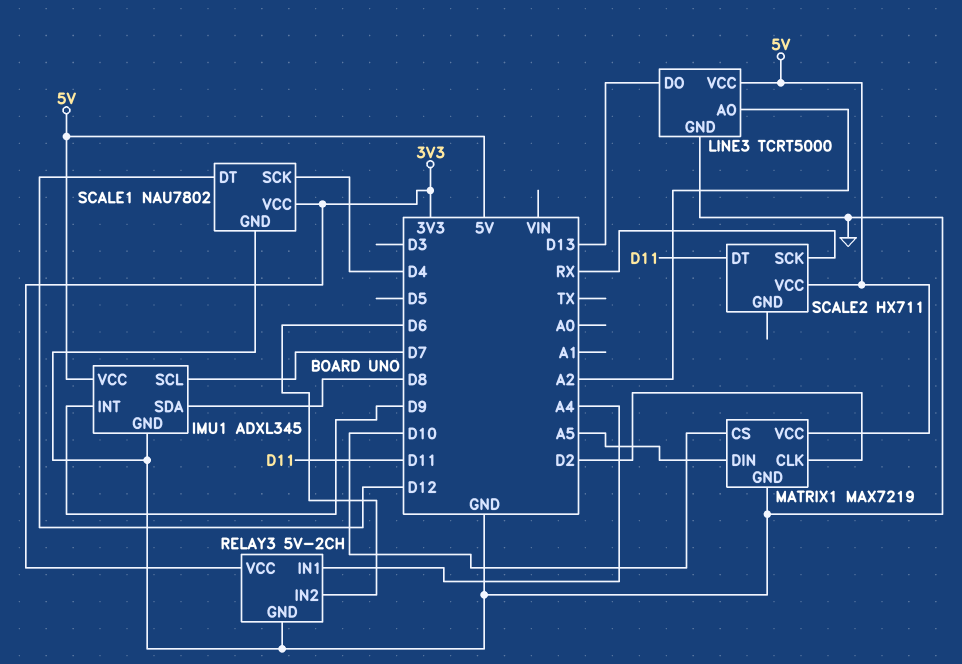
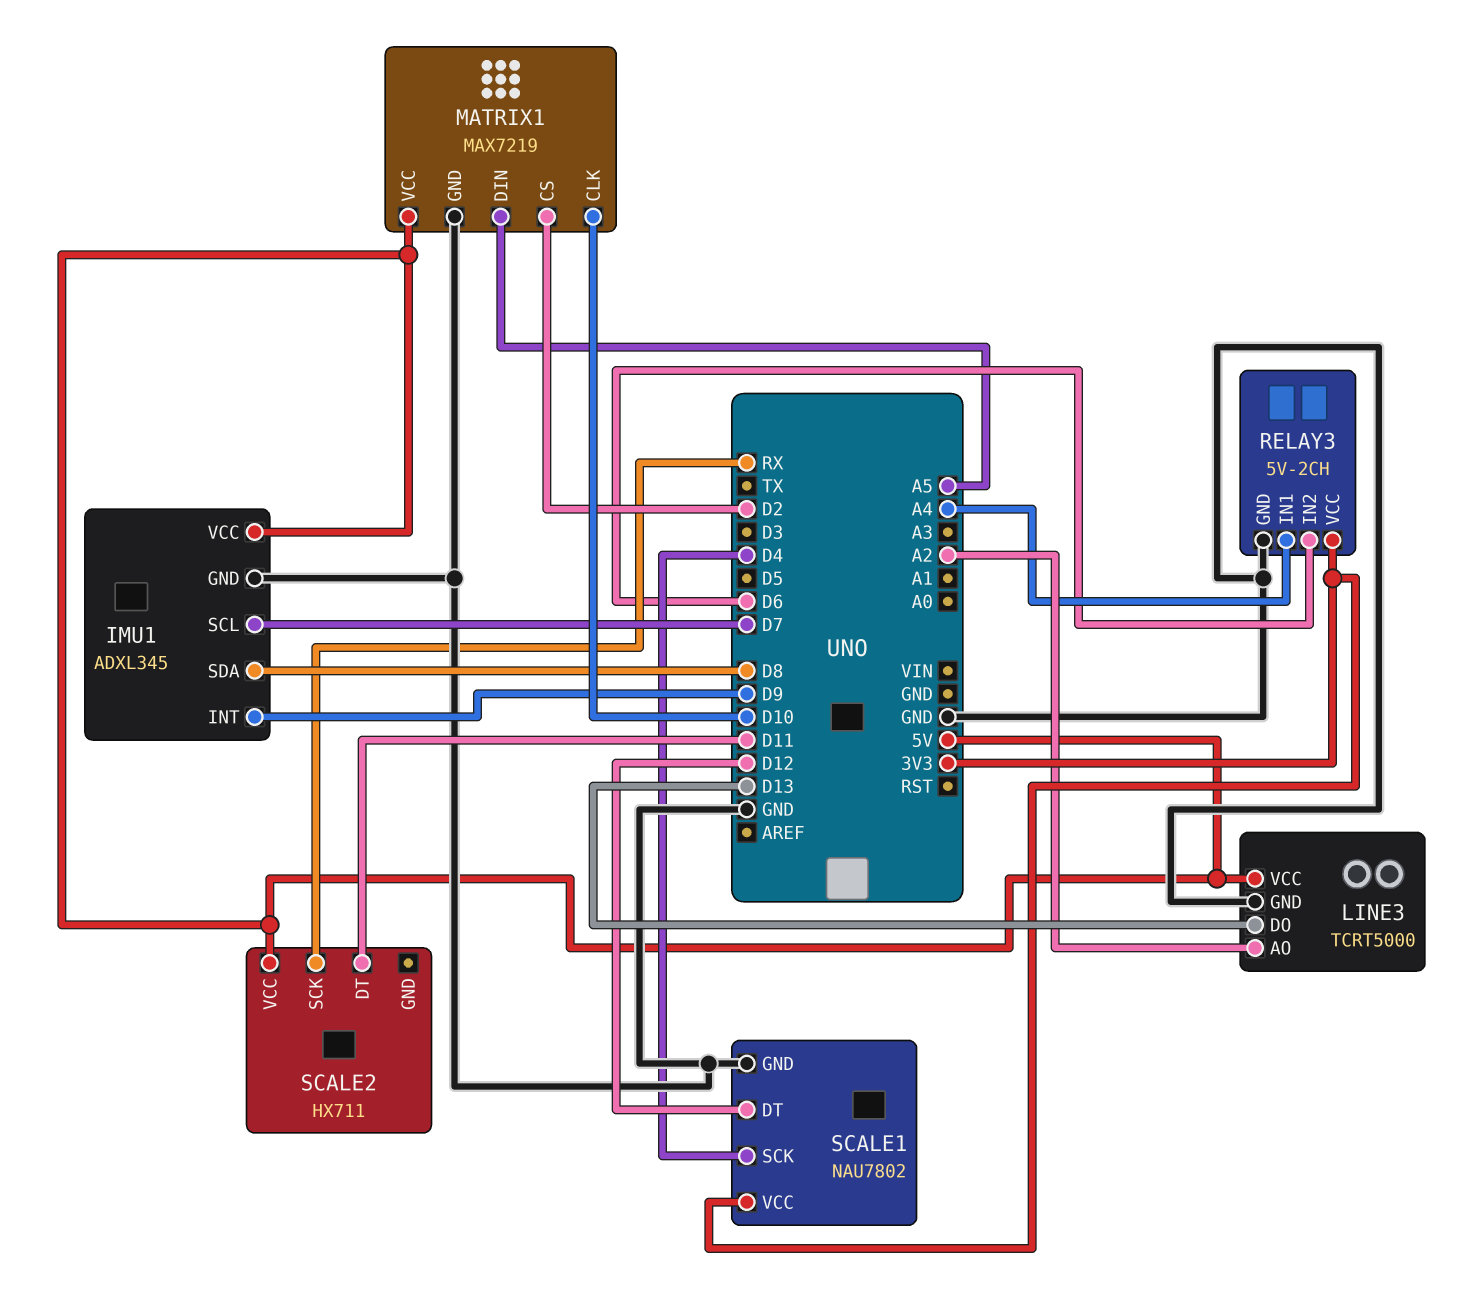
MATRIX1 pin CLK: D2 -> D10
MATRIX1 pin CS: D10 -> D2

